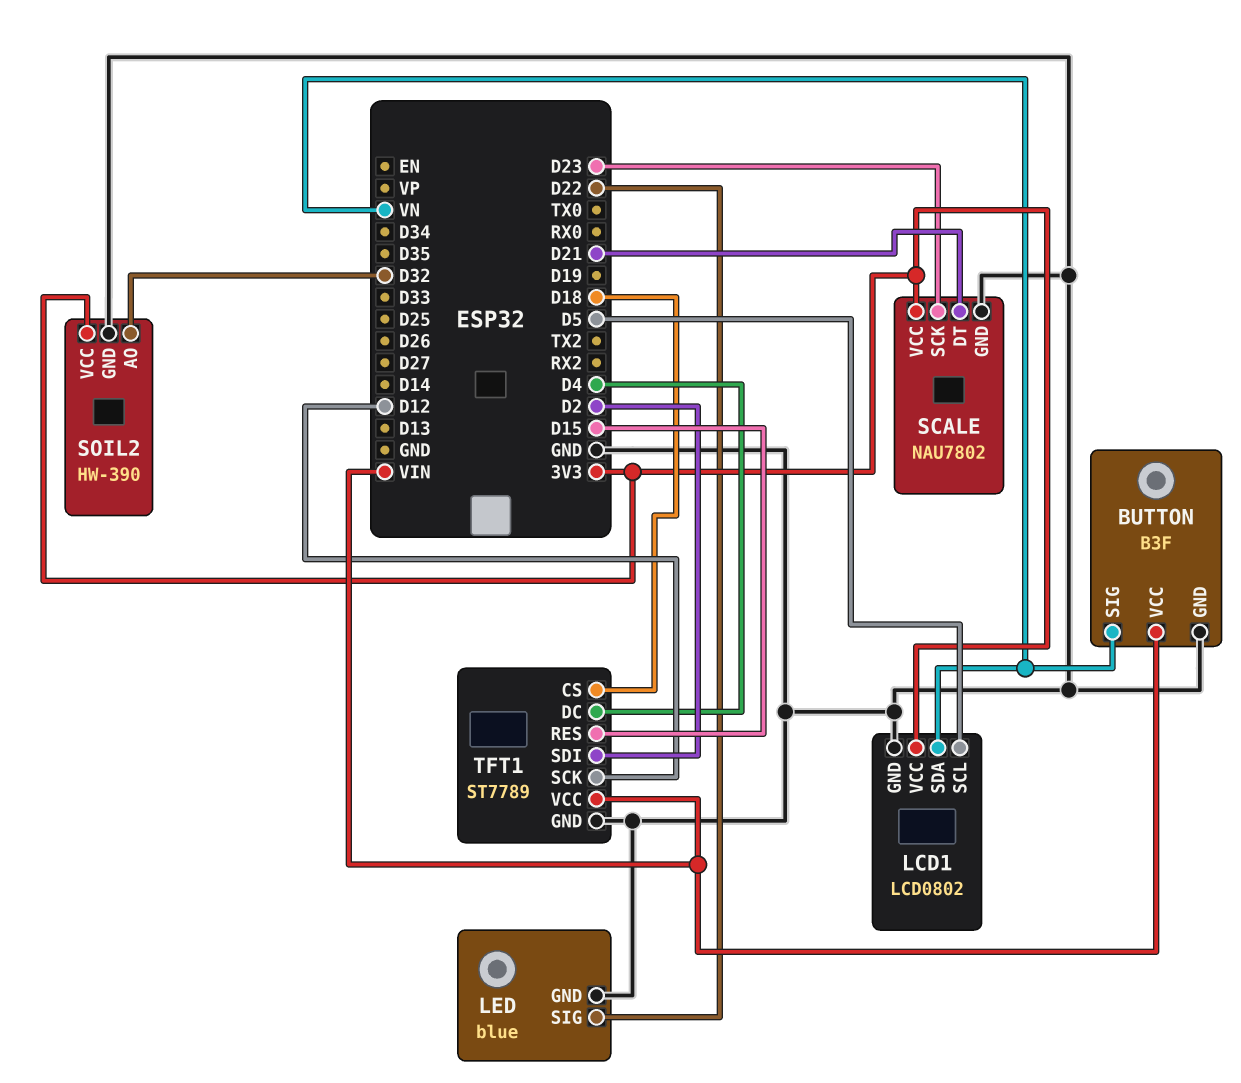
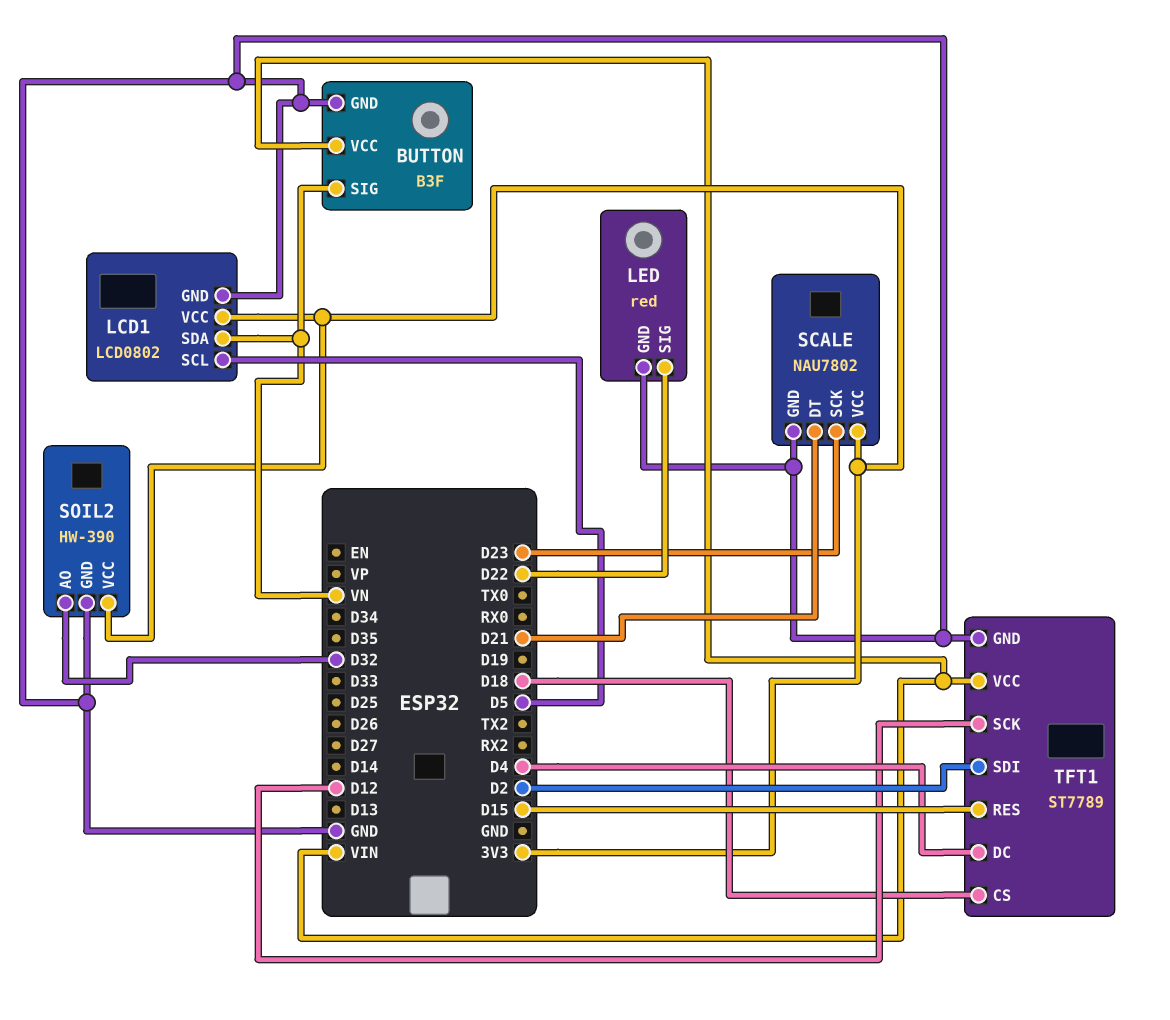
LED: blue -> red

